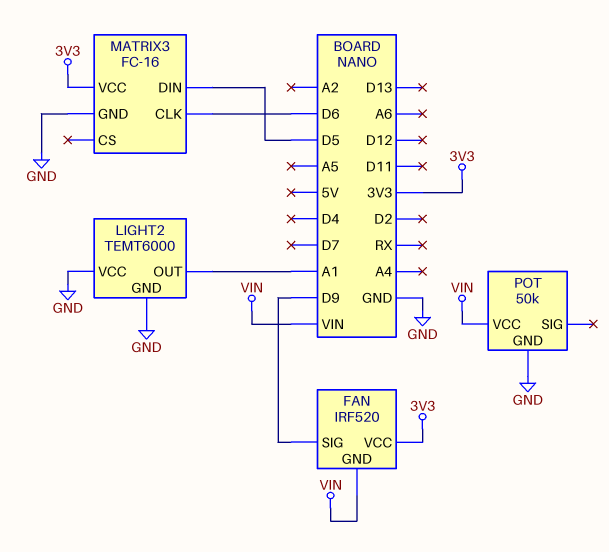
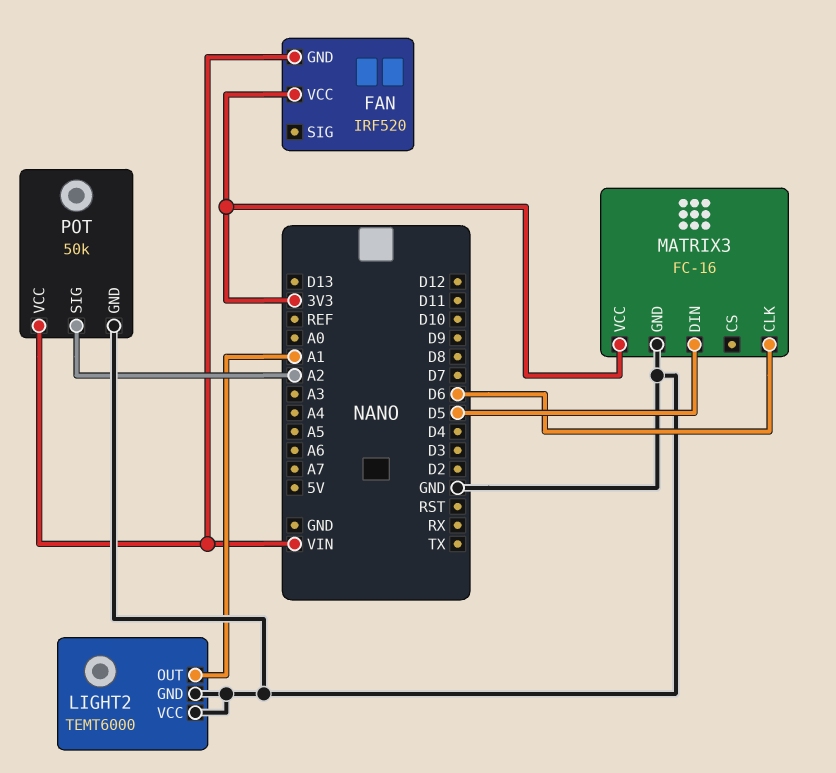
FAN pin SIG: D9 -> none
POT pin SIG: none -> A2

